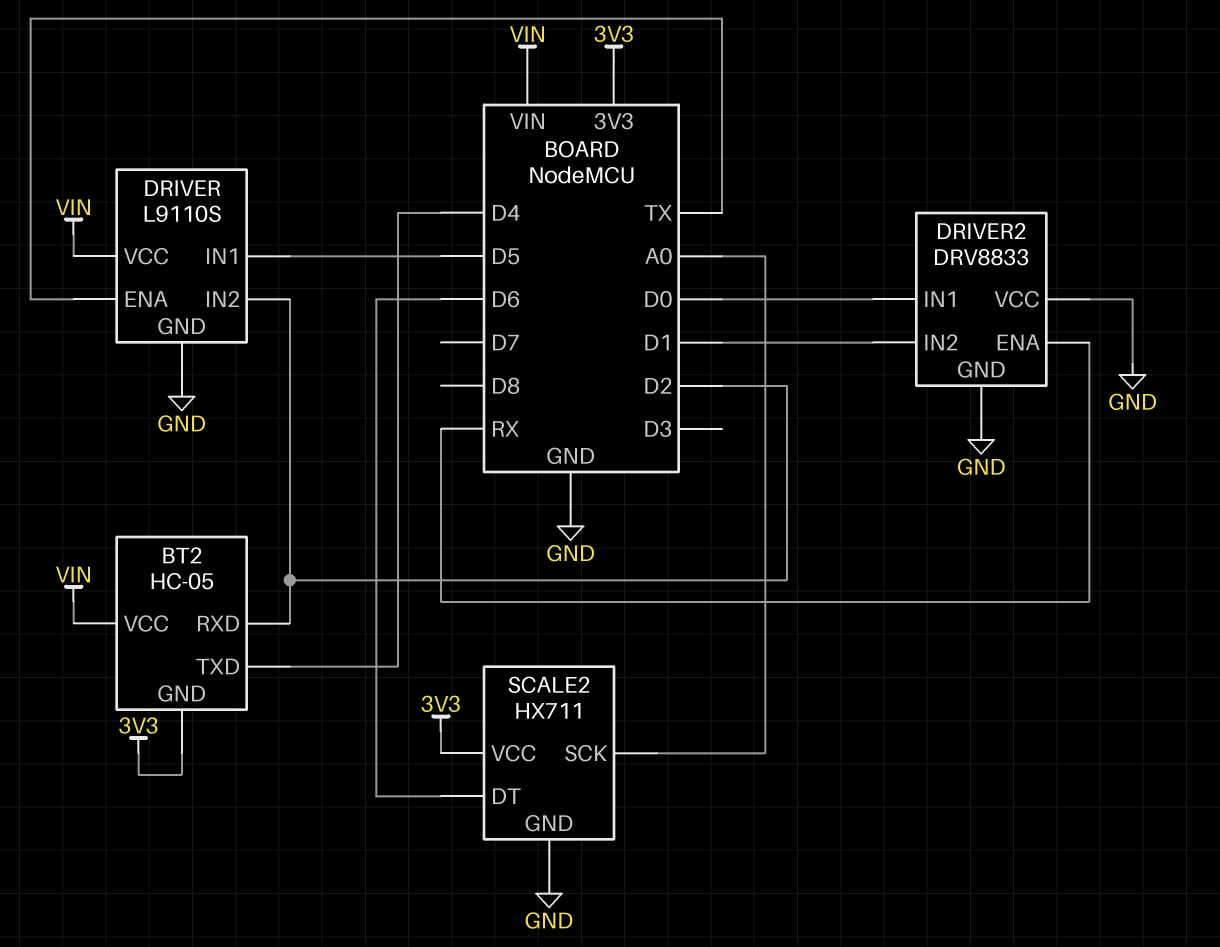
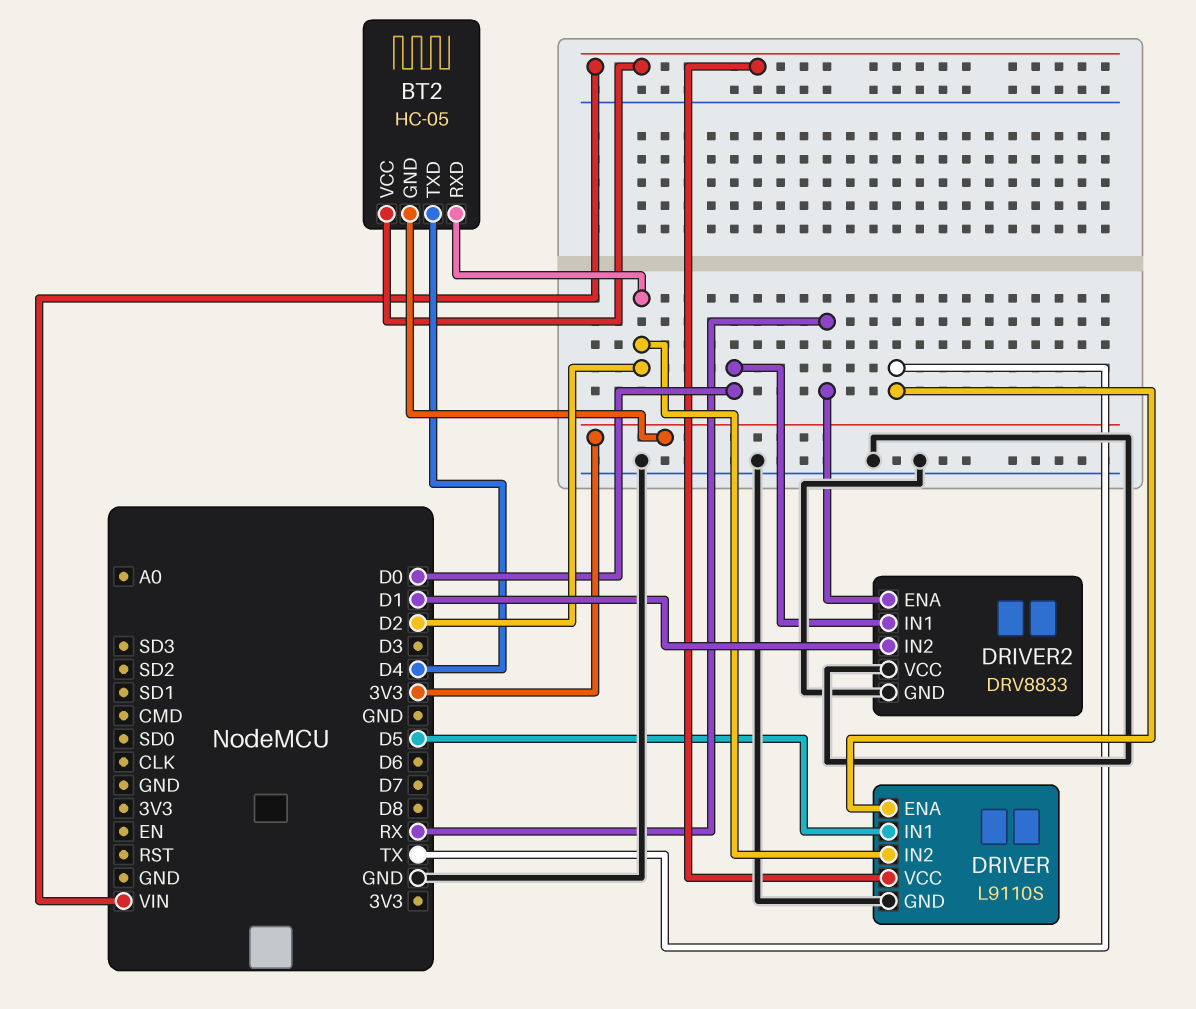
SCALE2: HX711 -> none
SCALE2 pin DT: D6 -> none
SCALE2 pin GND: GND -> none
SCALE2 pin SCK: A0 -> none
SCALE2 pin VCC: 3V3 -> none

